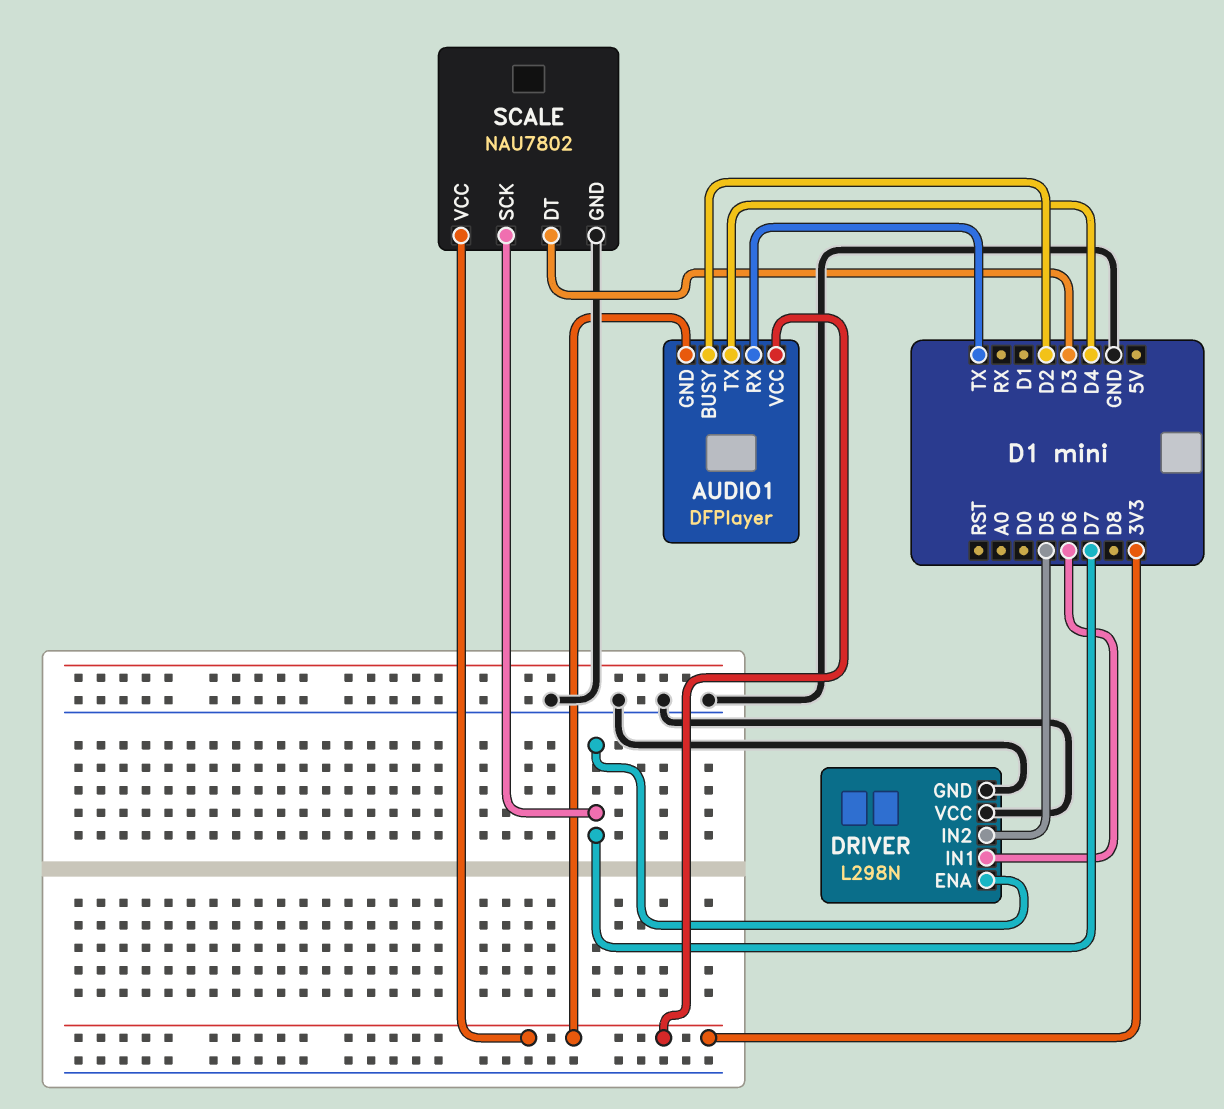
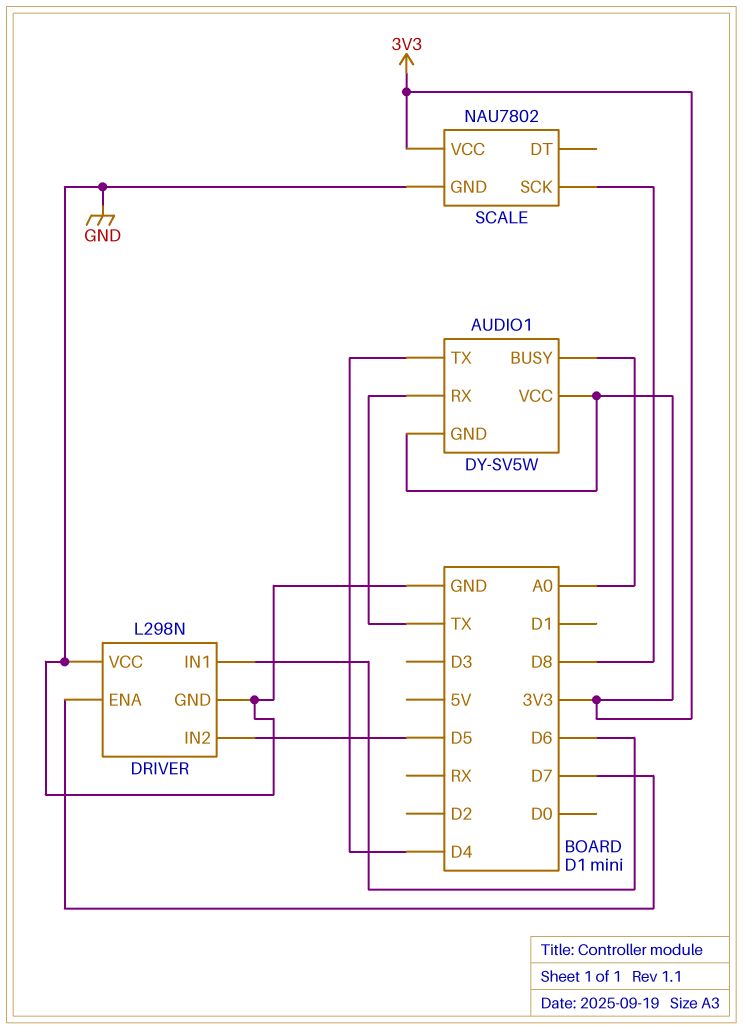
AUDIO1: DFPlayer -> DY-SV5W
AUDIO1 pin BUSY: D2 -> A0
SCALE pin DT: D3 -> none
SCALE pin SCK: D7 -> D8

